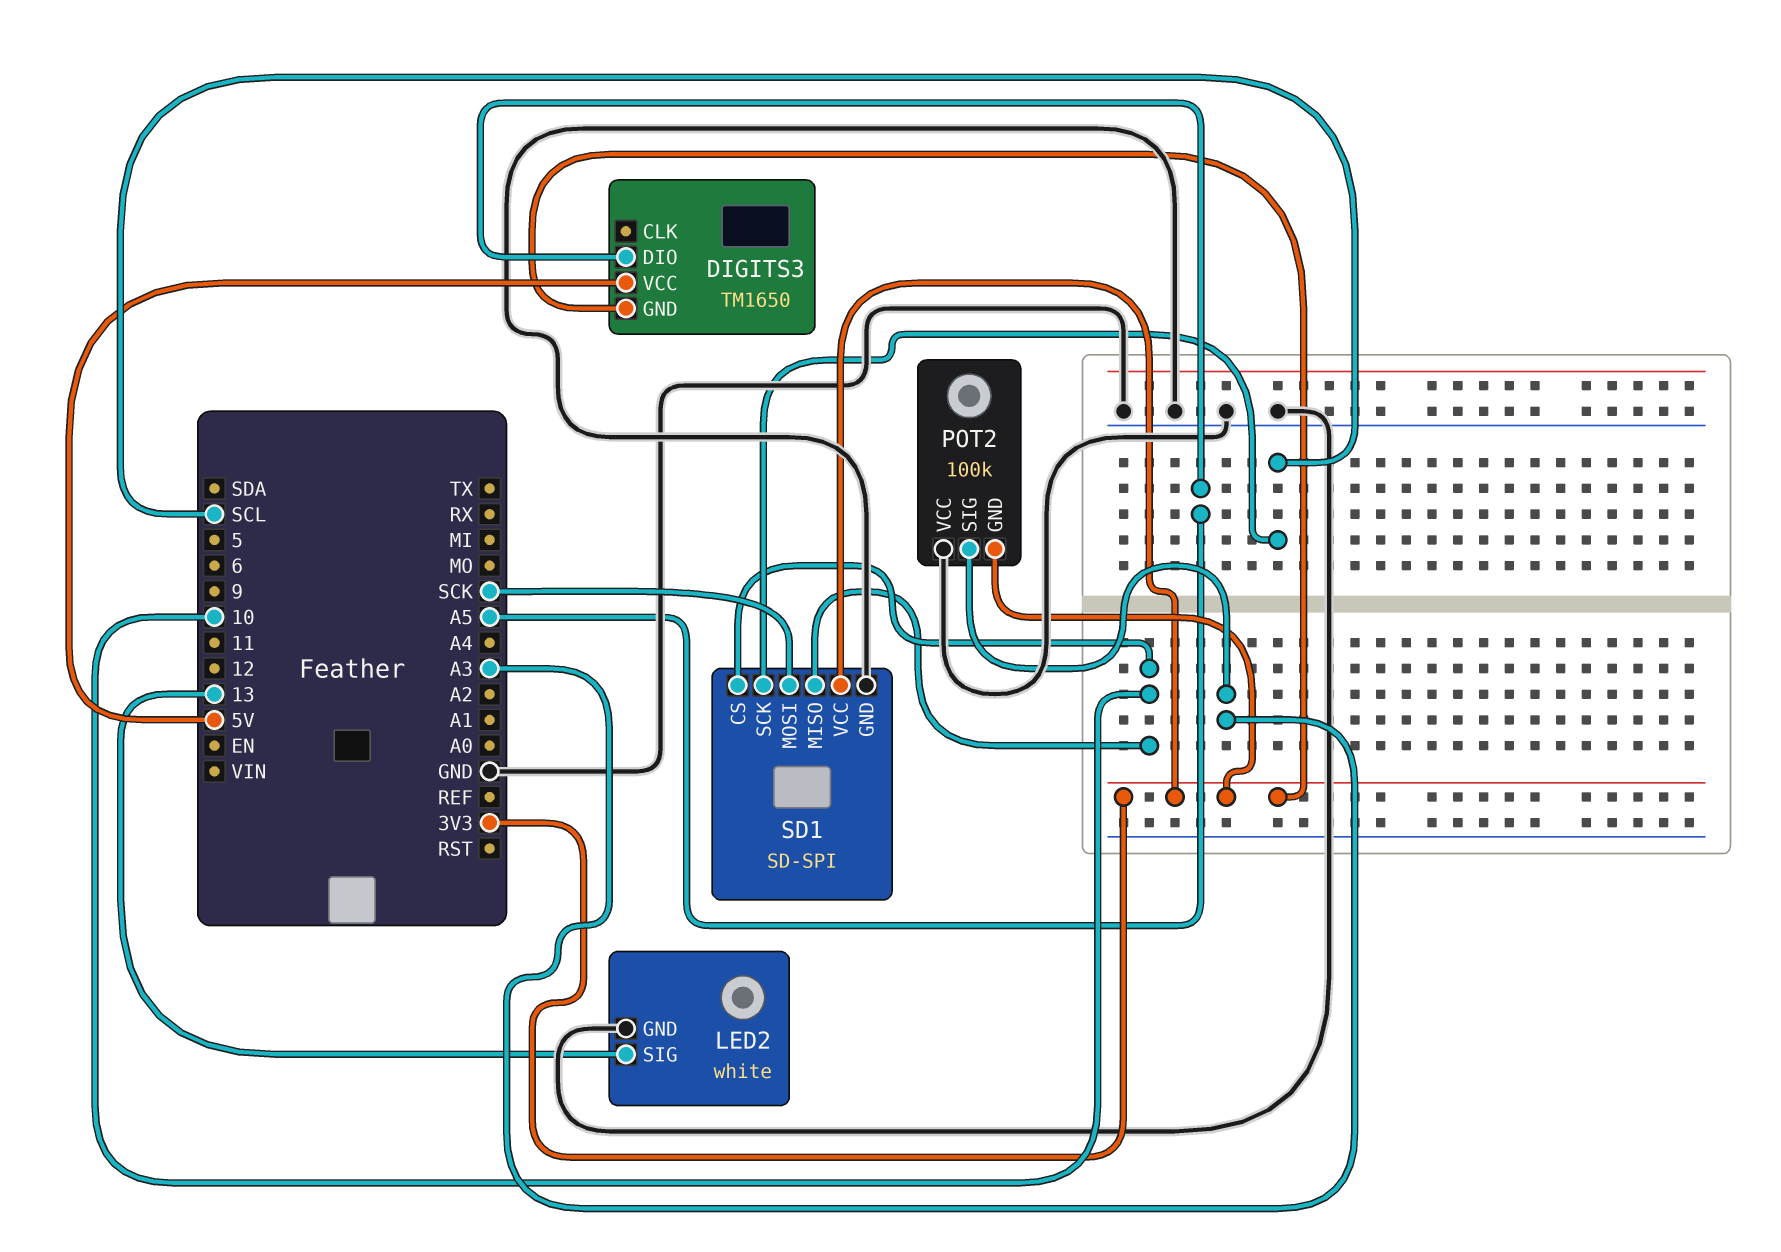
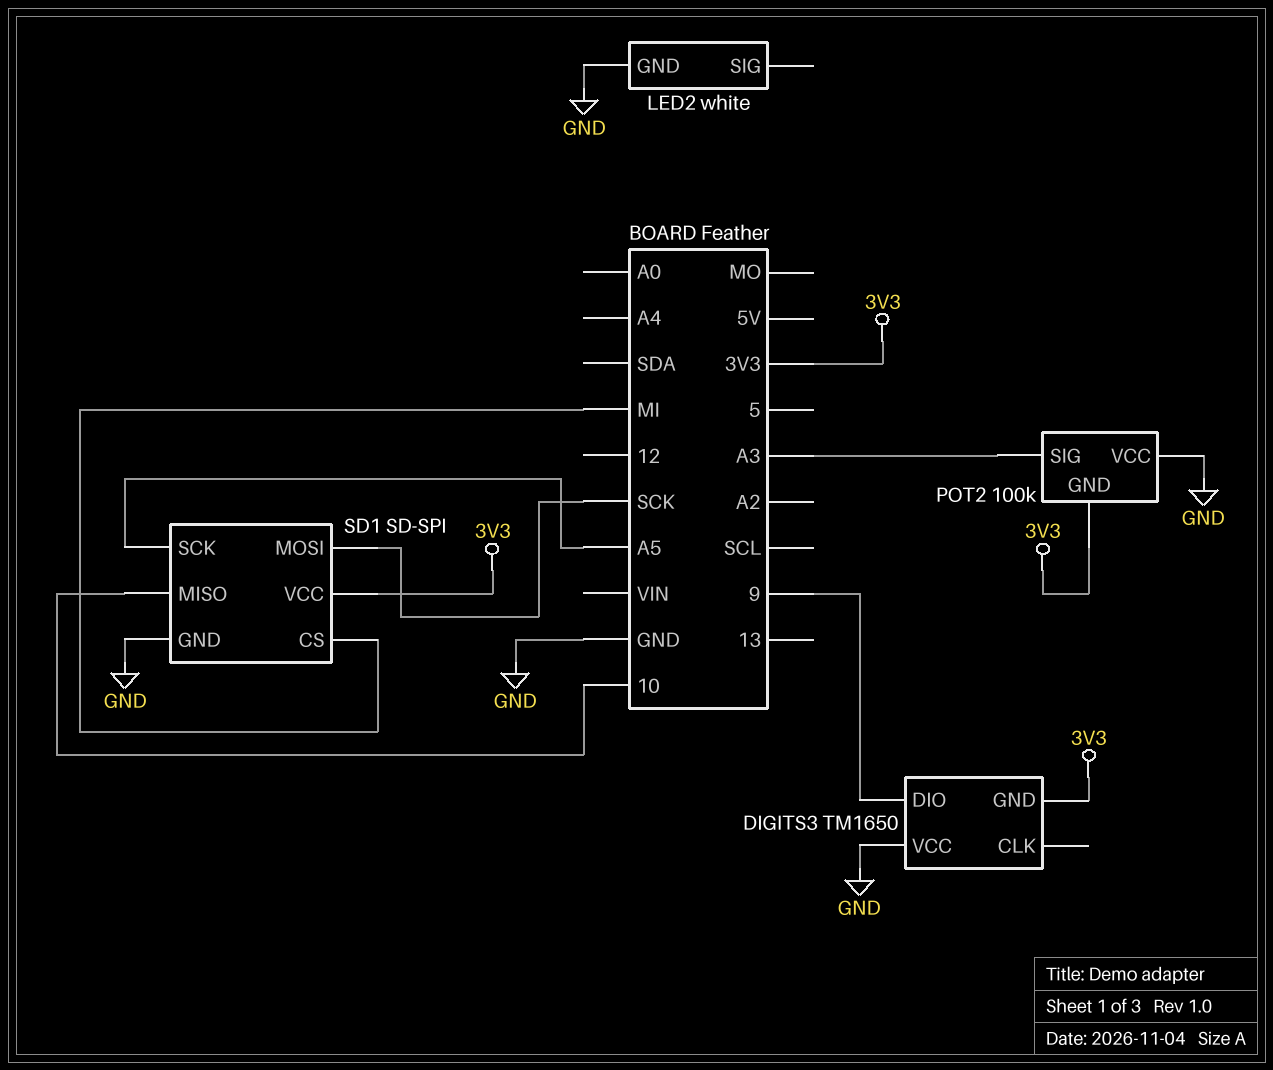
DIGITS3 pin DIO: A5 -> 9
DIGITS3 pin VCC: 5V -> GND
LED2 pin SIG: 13 -> none
SD1 pin CS: 10 -> MI
SD1 pin SCK: SCL -> A5

